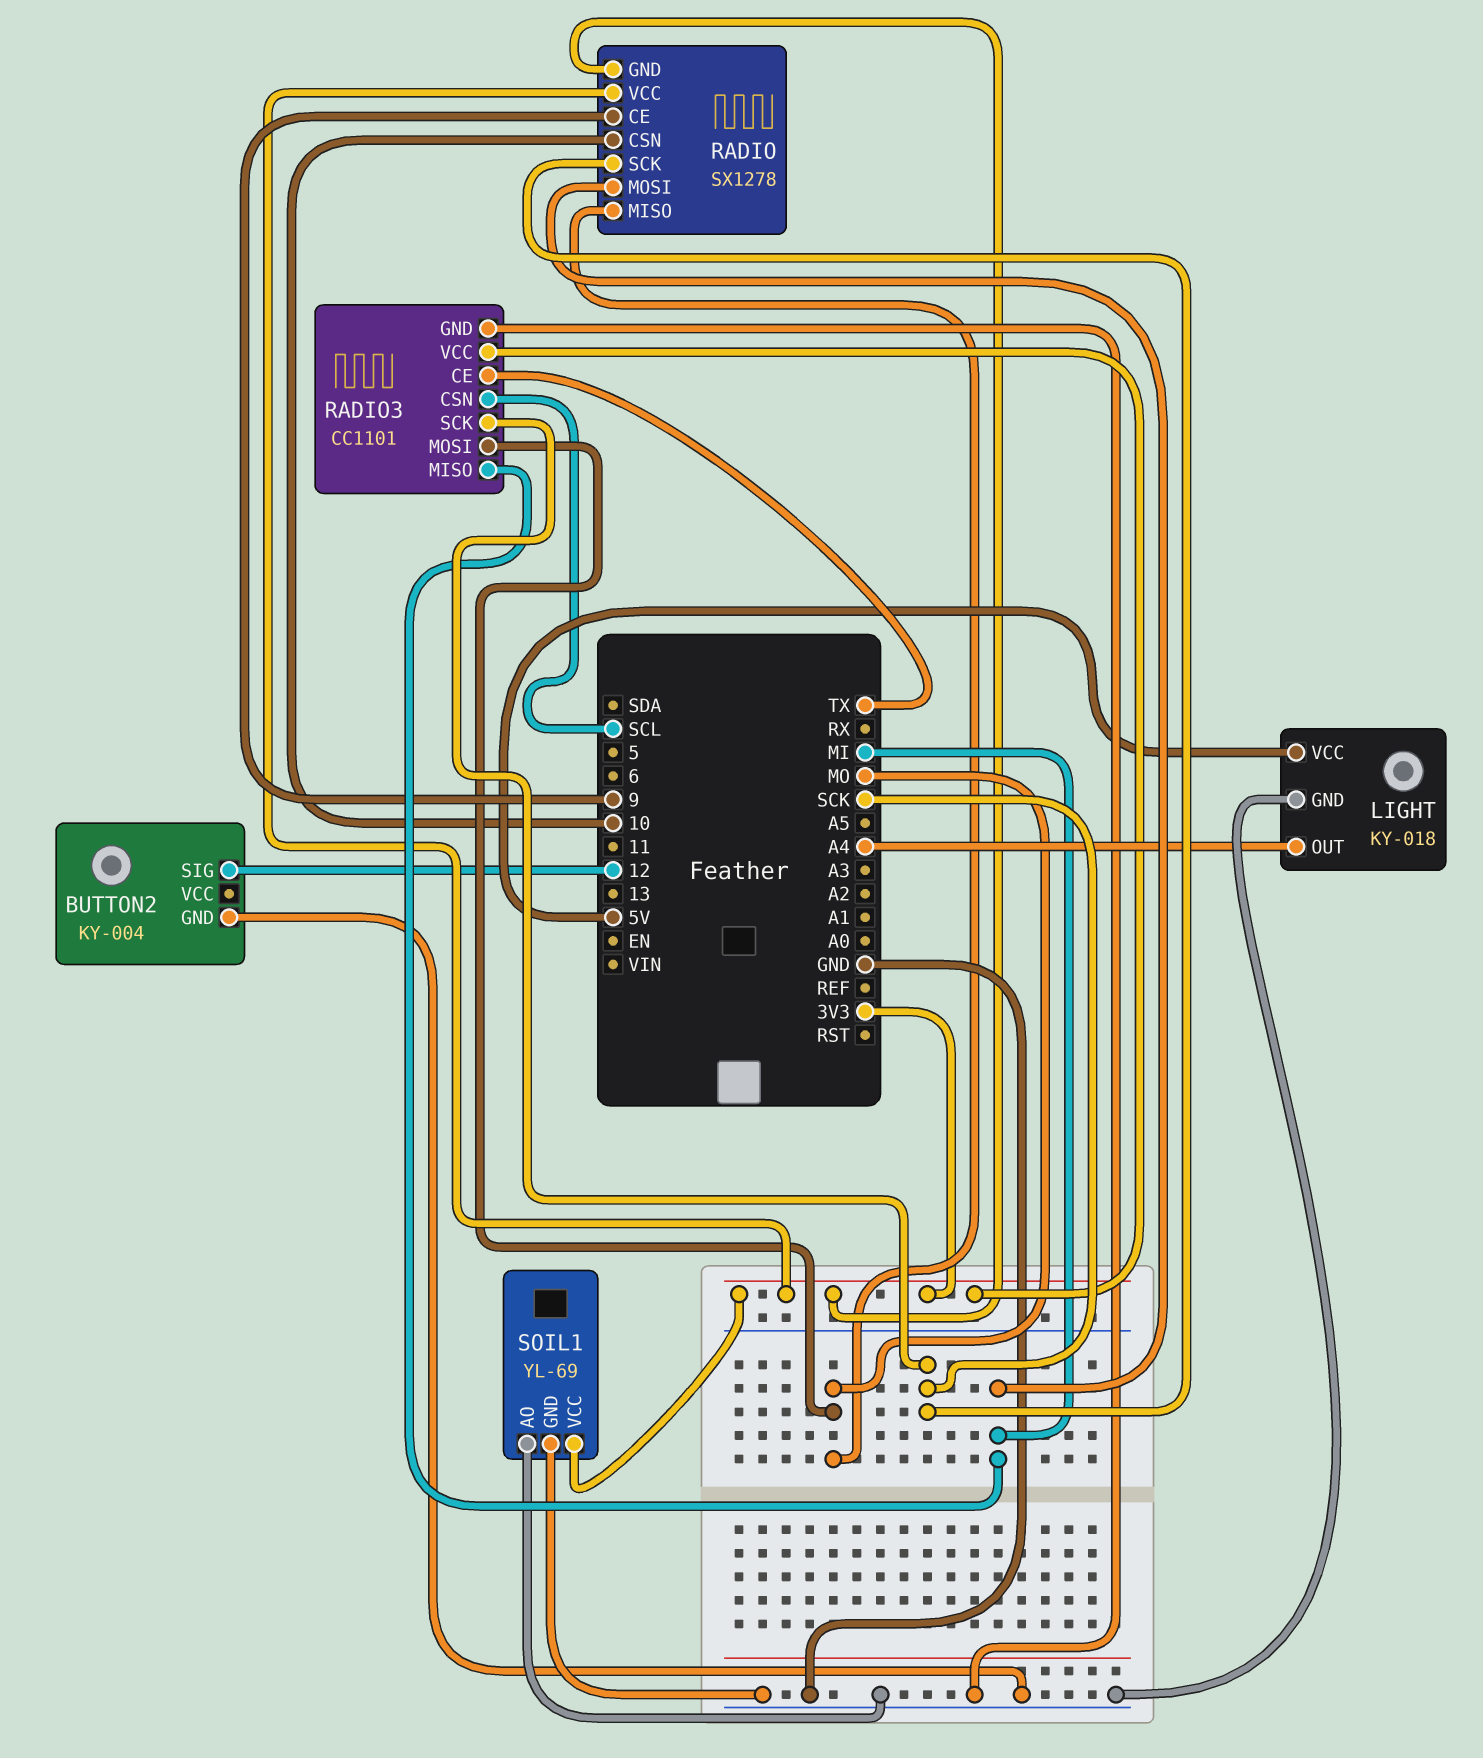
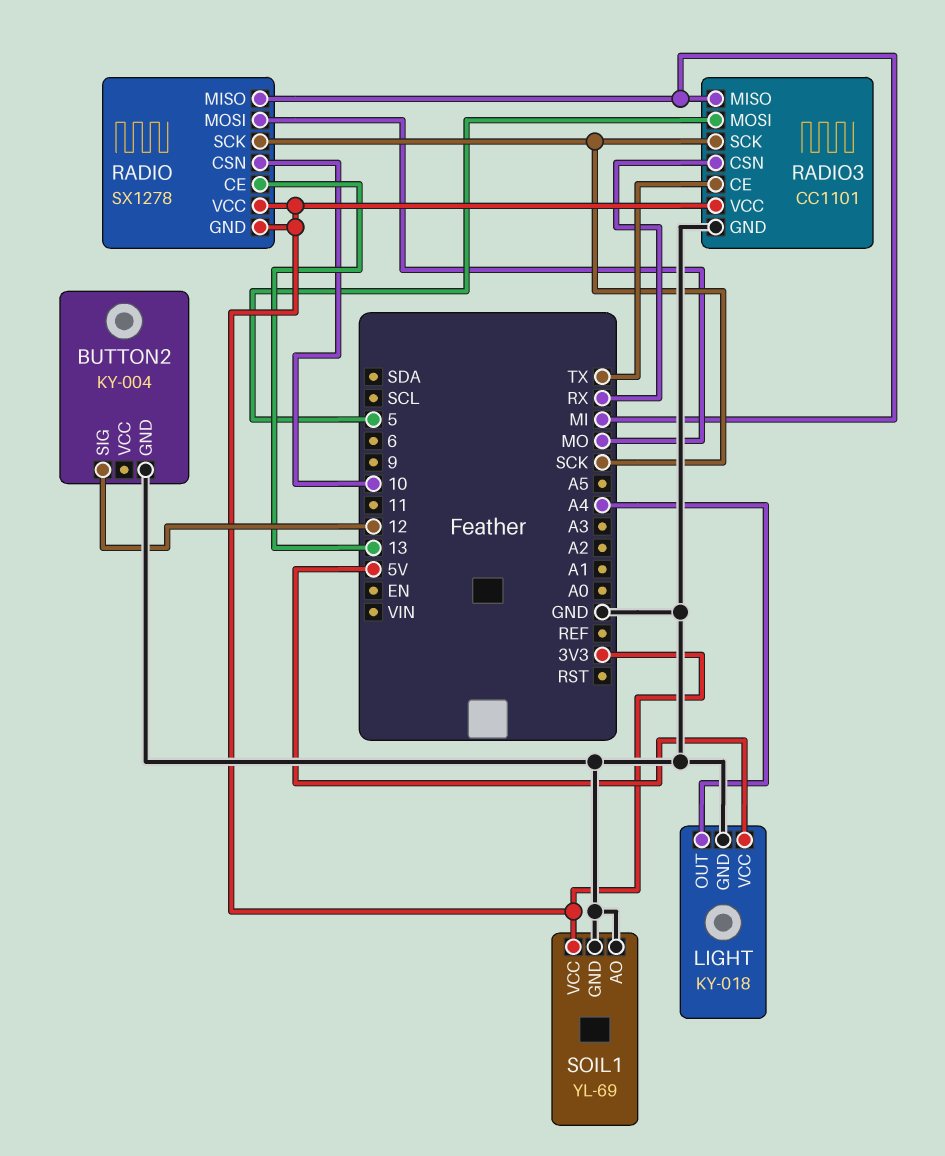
RADIO pin CE: 9 -> 13
RADIO pin MISO: MO -> MI
RADIO pin MOSI: MI -> MO
RADIO3 pin CSN: SCL -> RX
RADIO3 pin MOSI: MO -> 5

